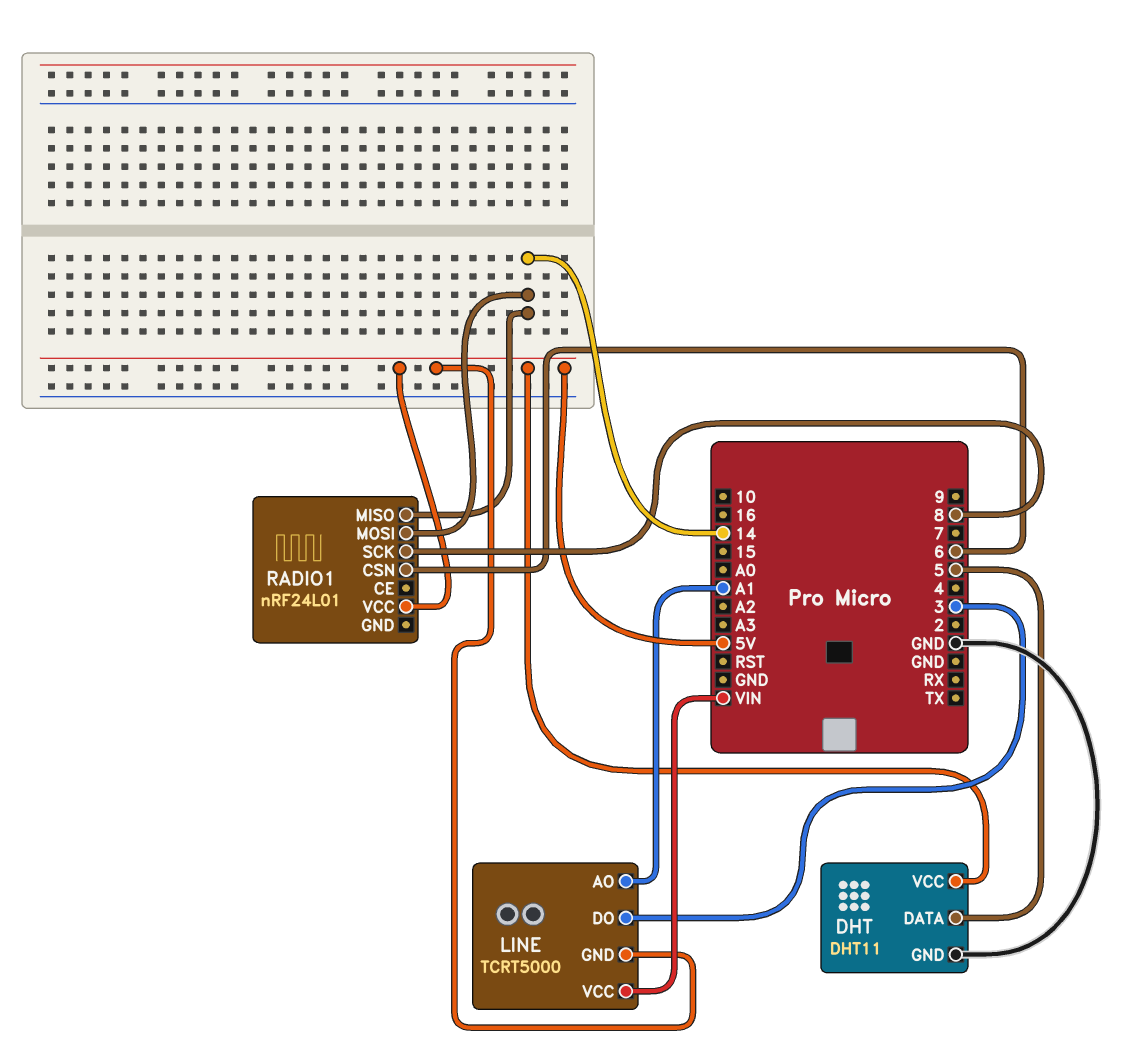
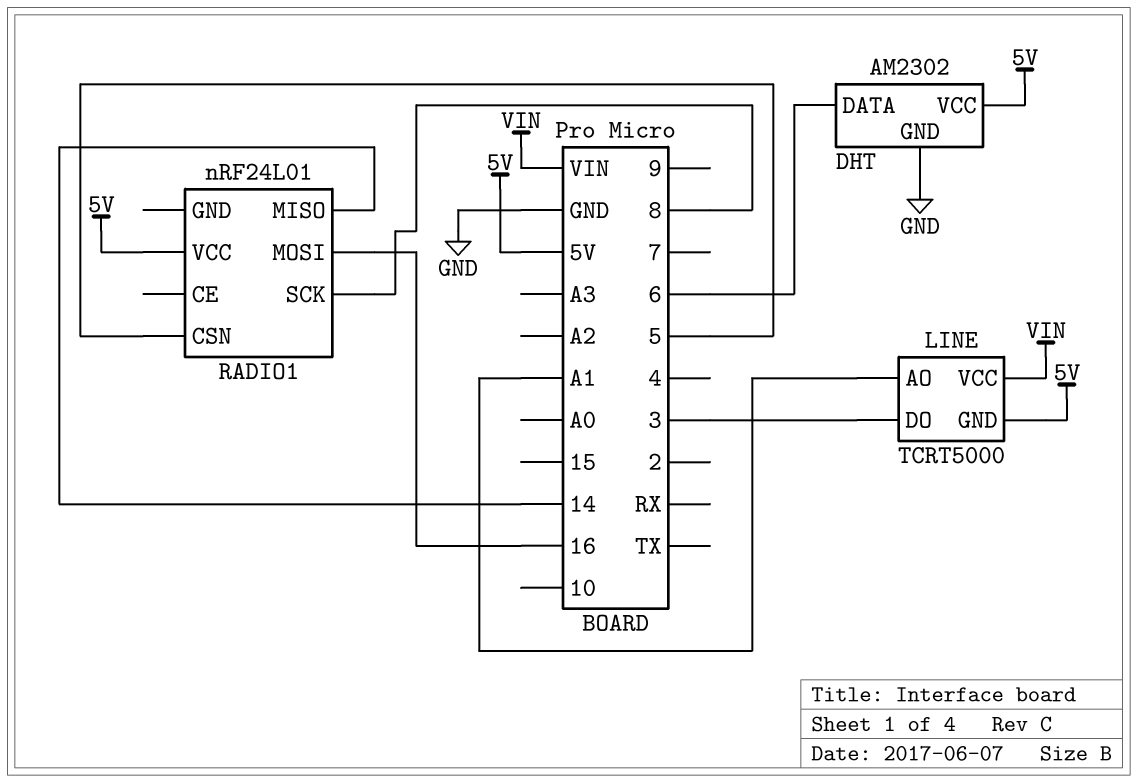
DHT: DHT11 -> AM2302
DHT pin DATA: 5 -> 6
RADIO1 pin CSN: 6 -> 5
RADIO1 pin MOSI: 14 -> 16

